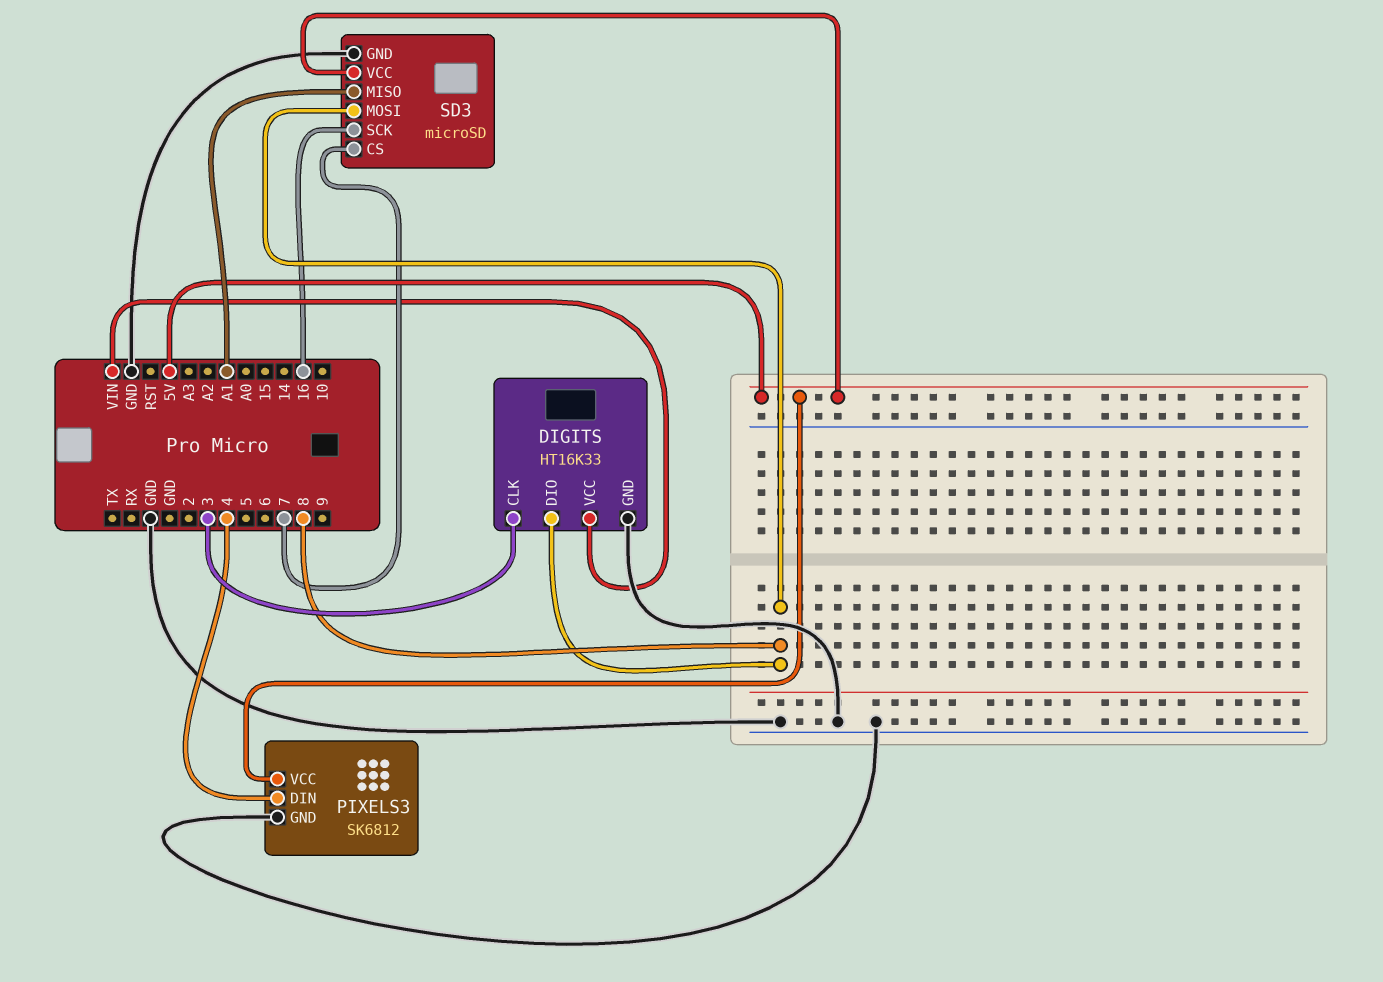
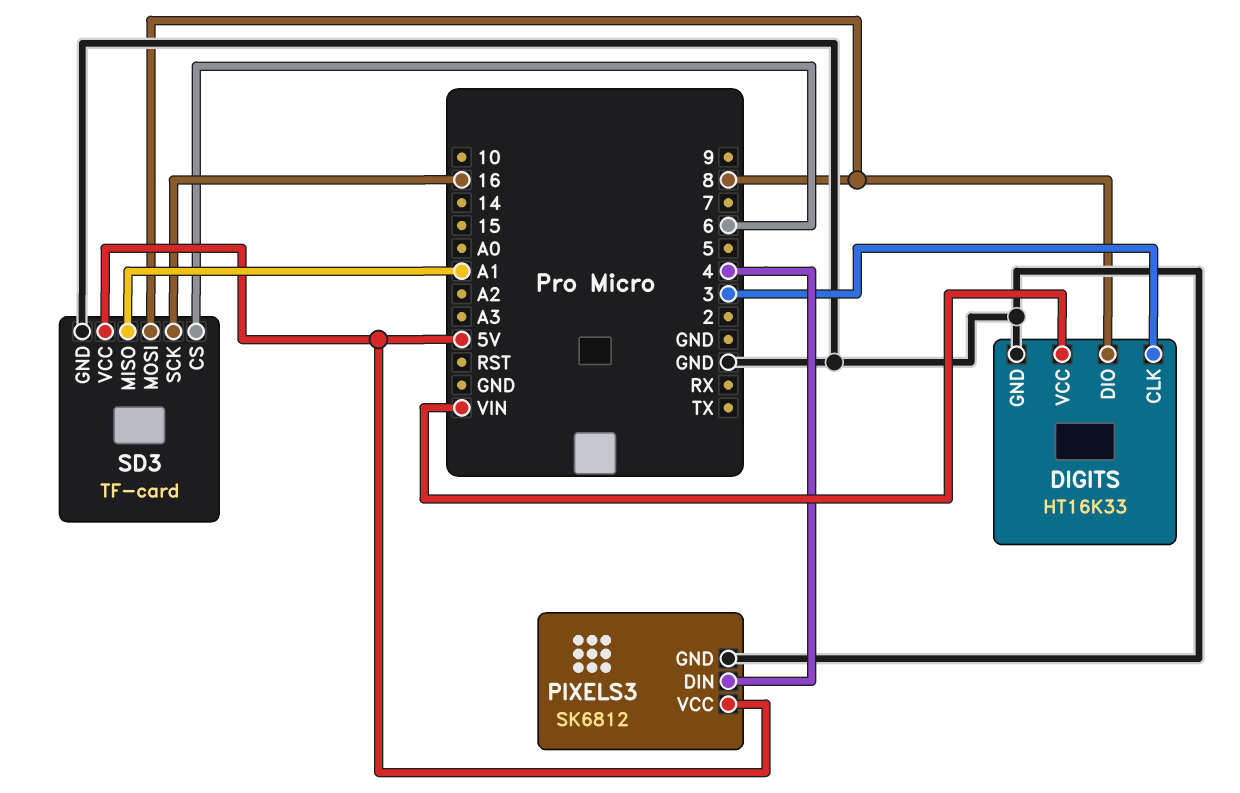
SD3: microSD -> TF-card
SD3 pin CS: 7 -> 6

